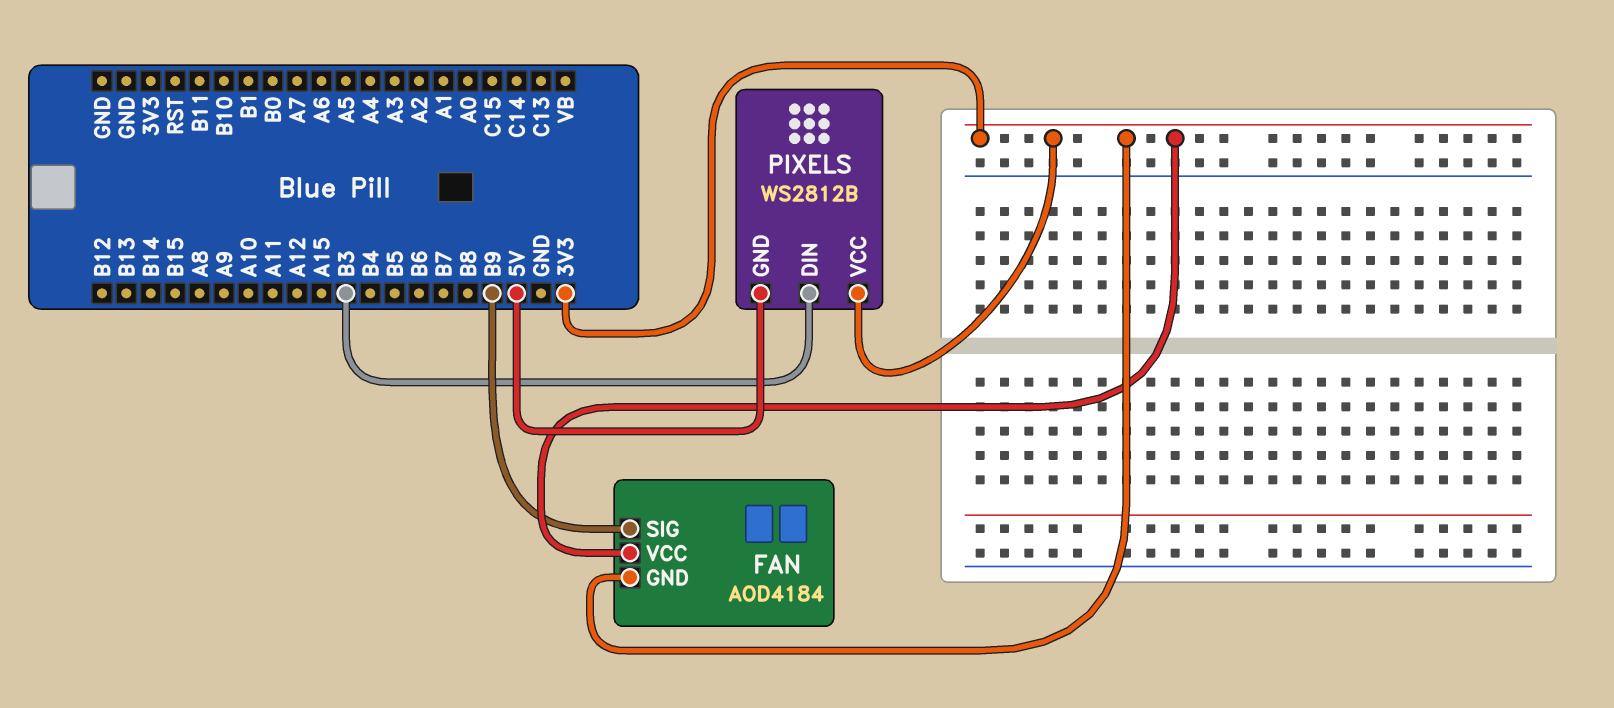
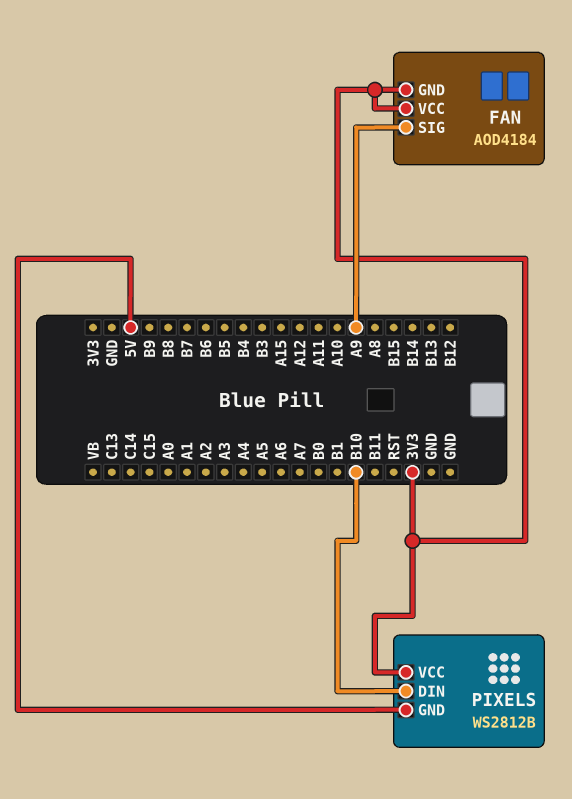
FAN pin SIG: B9 -> A9
PIXELS pin DIN: B3 -> B10

